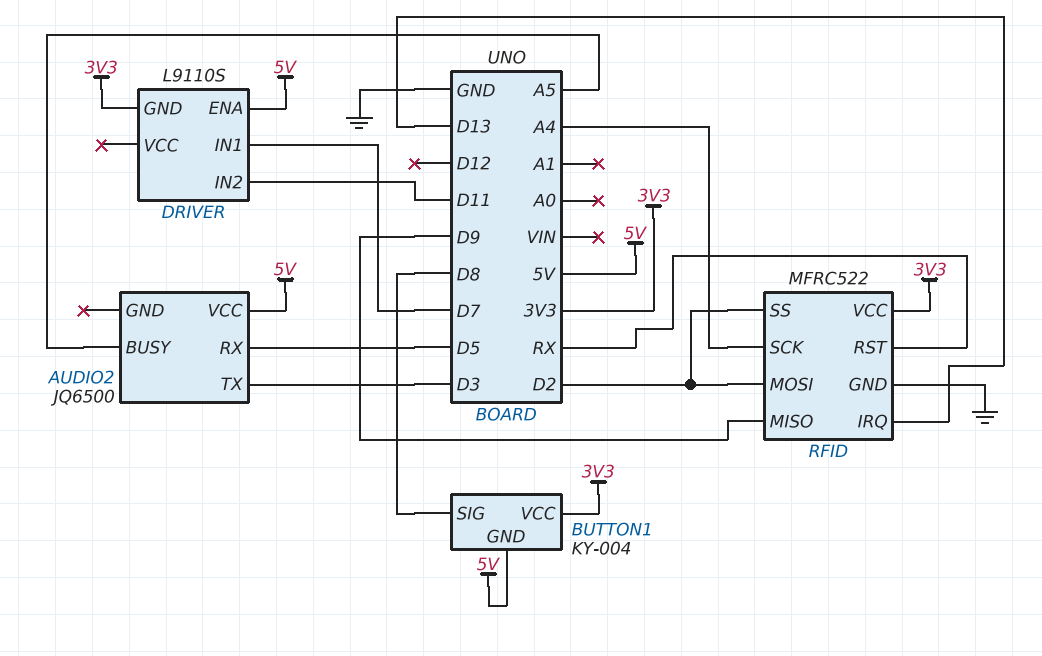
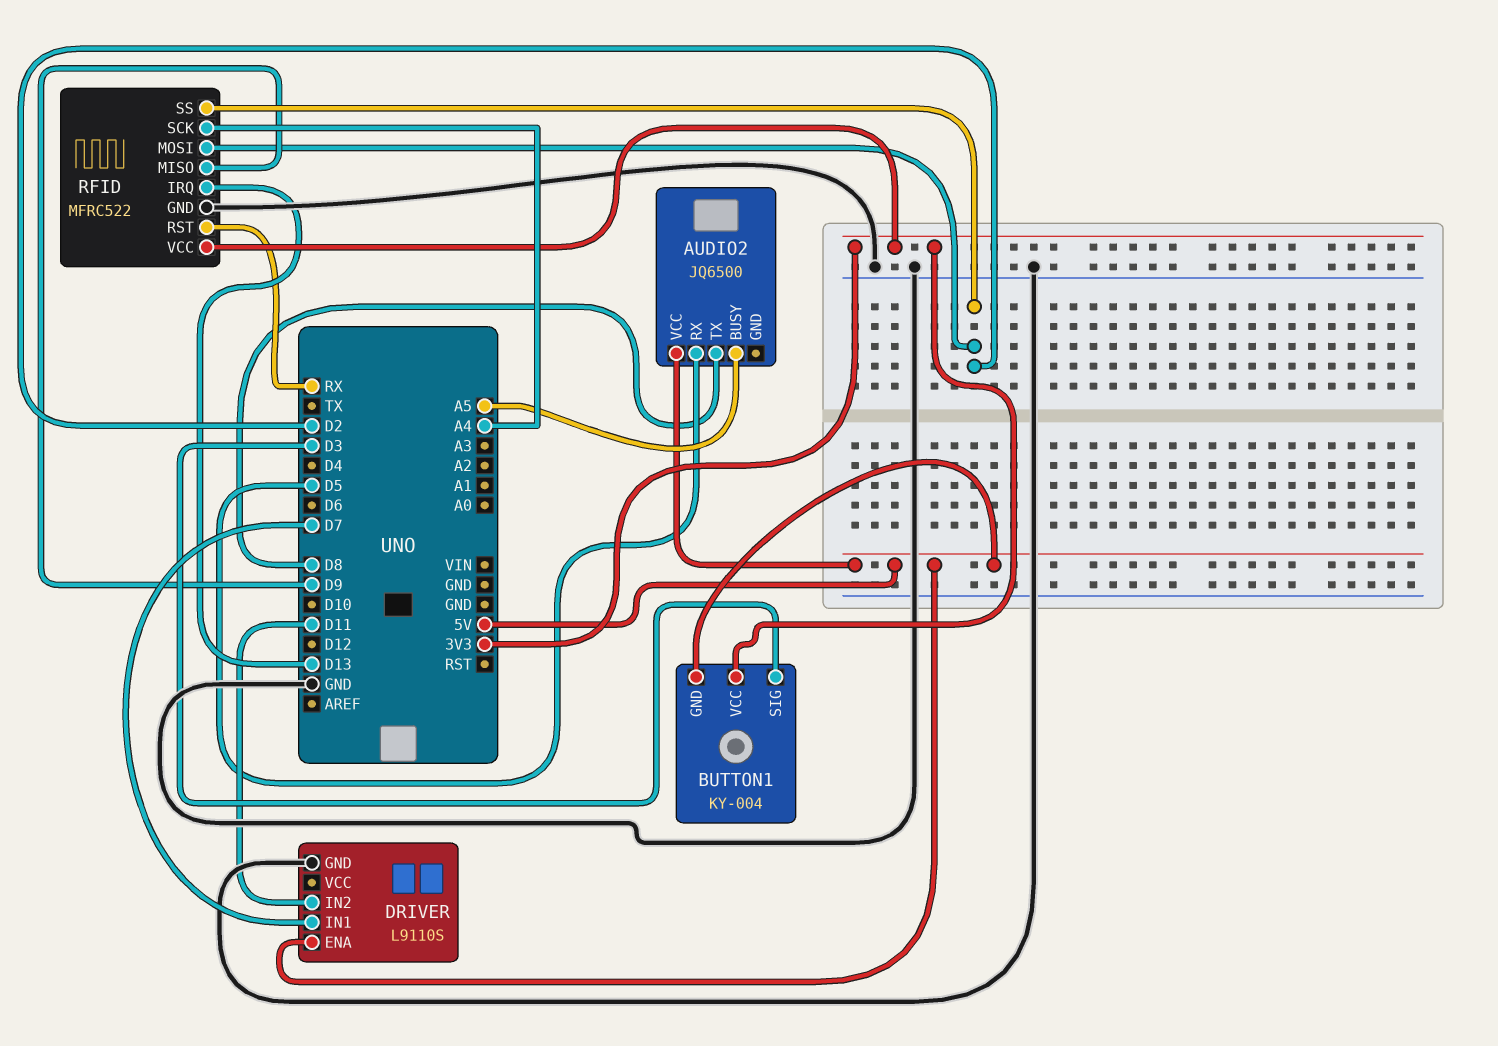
AUDIO2 pin TX: D3 -> D8
BUTTON1 pin SIG: D8 -> D3
DRIVER pin GND: 3V3 -> GND

